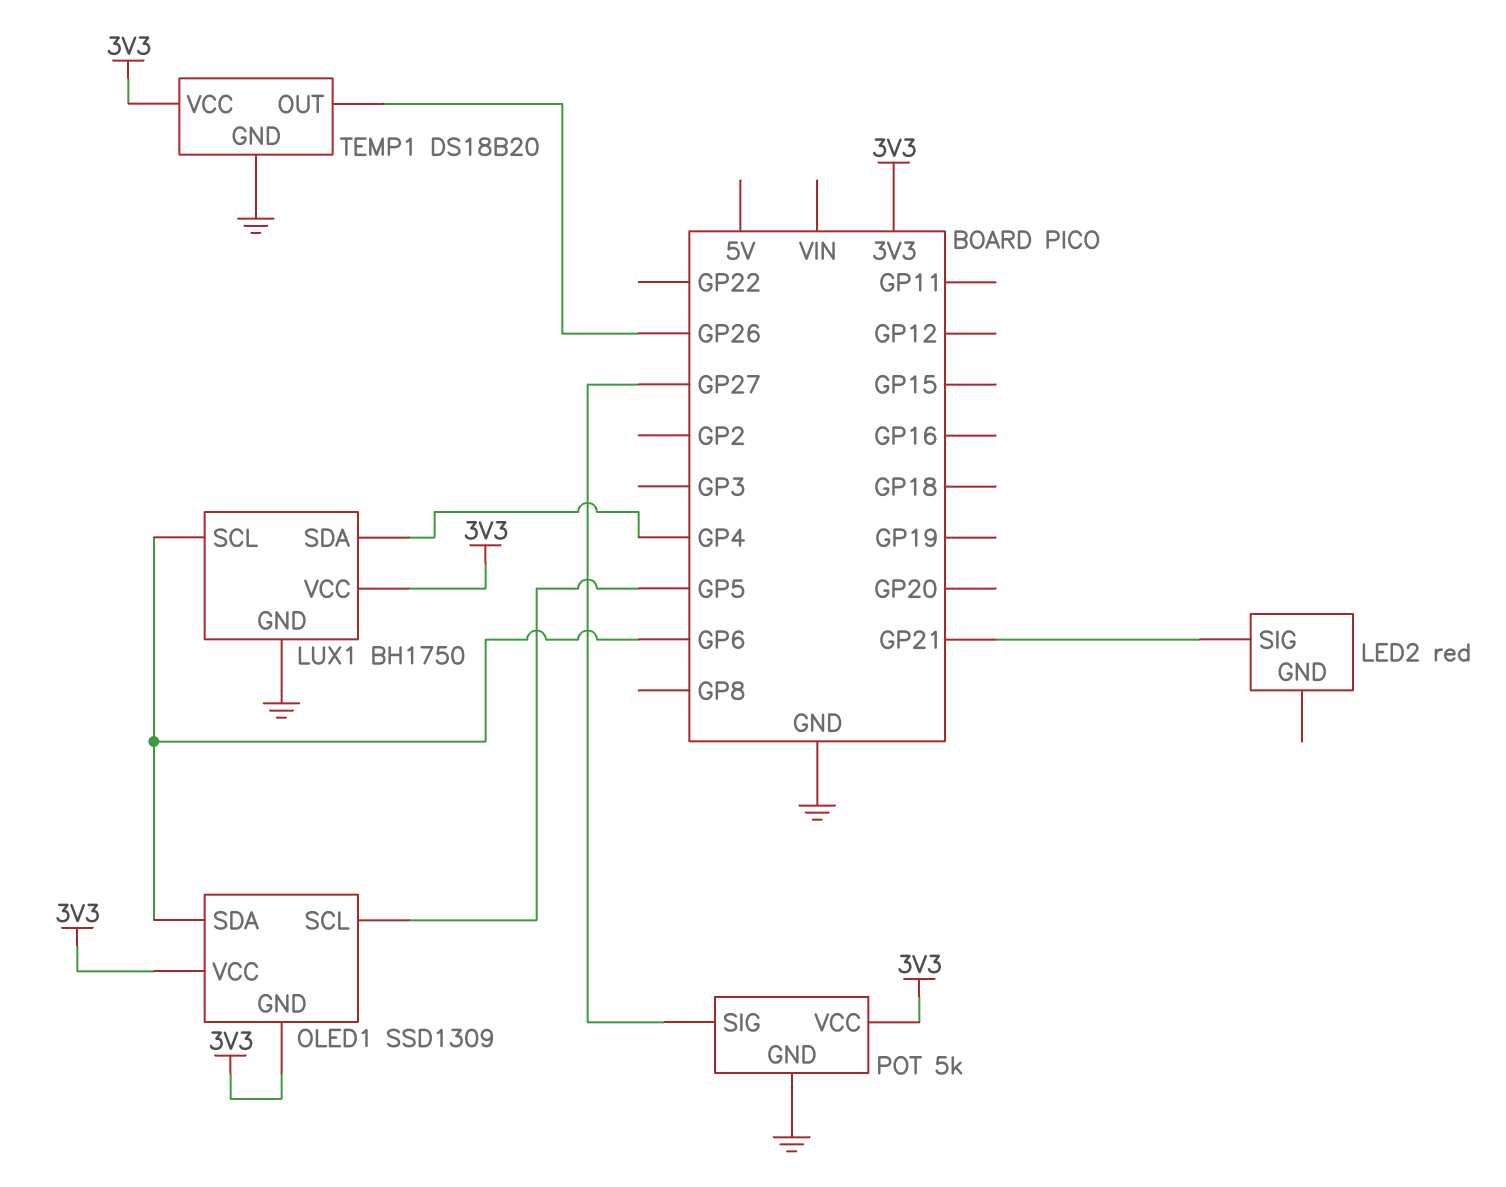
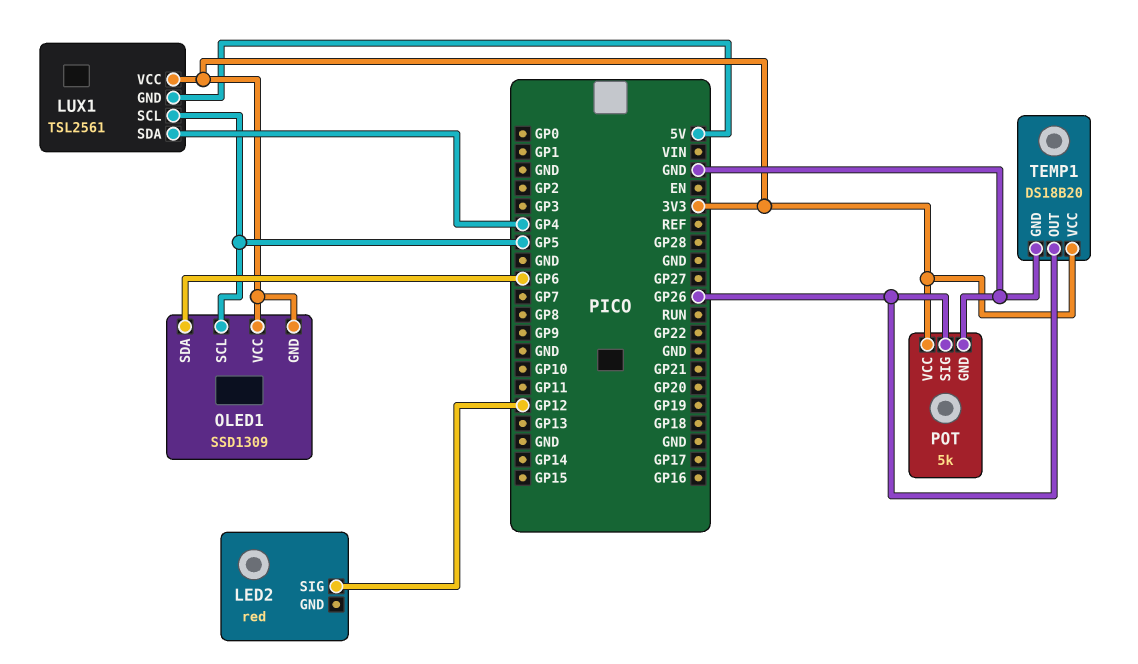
LED2 pin SIG: GP21 -> GP12
LUX1: BH1750 -> TSL2561
LUX1 pin GND: GND -> 5V
LUX1 pin SCL: GP6 -> GP5
POT pin SIG: GP27 -> GP26

